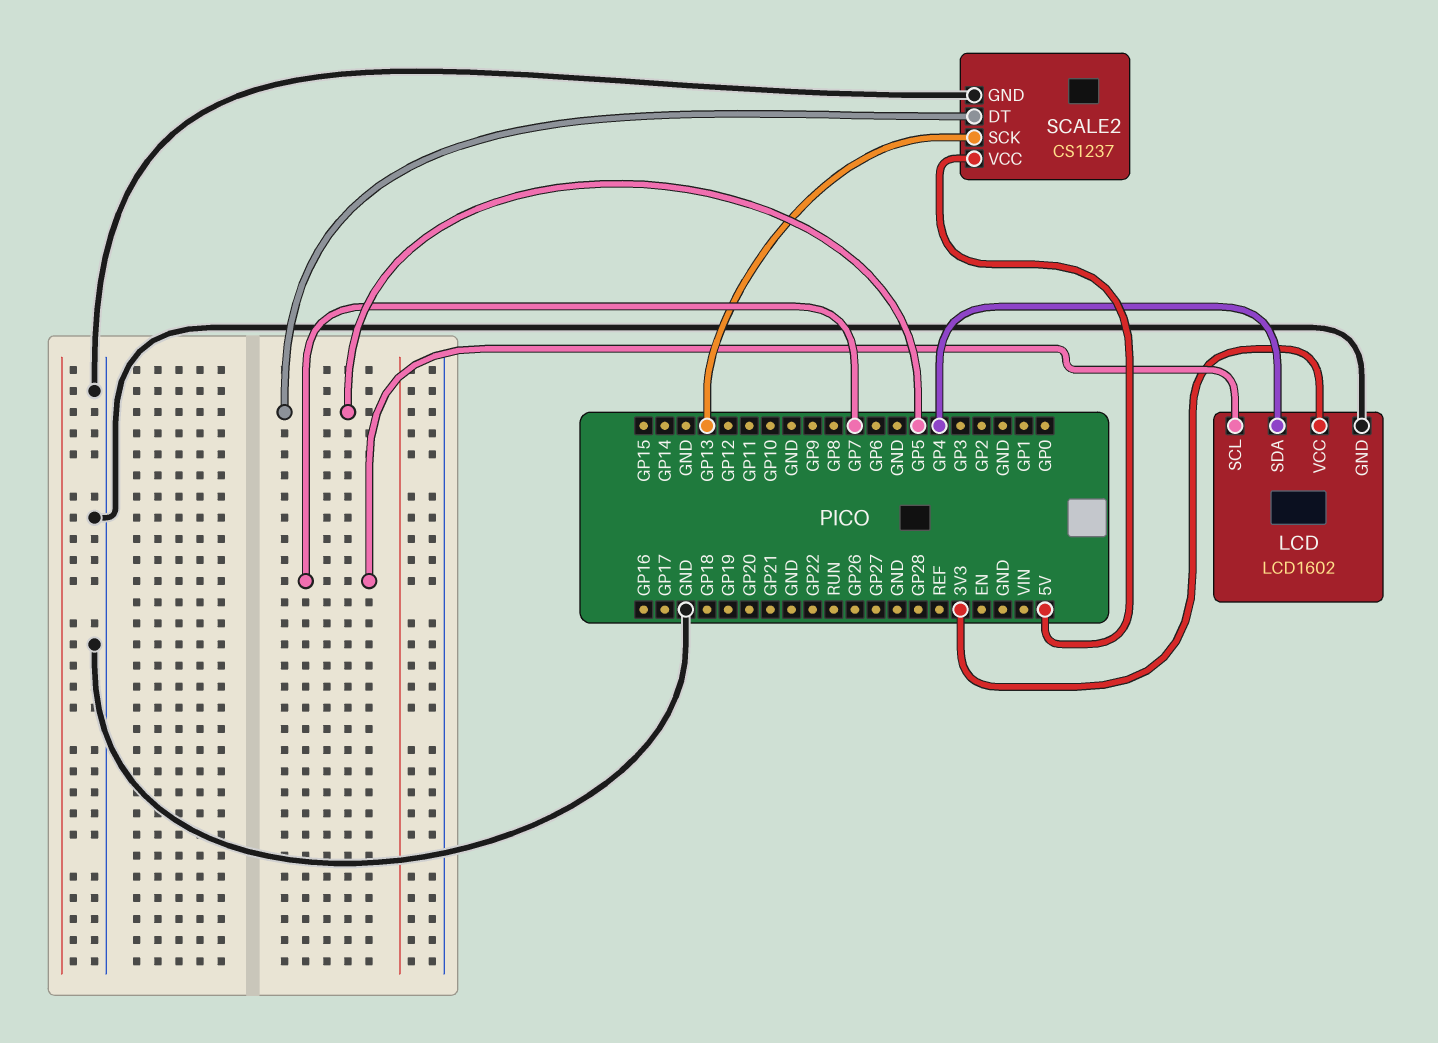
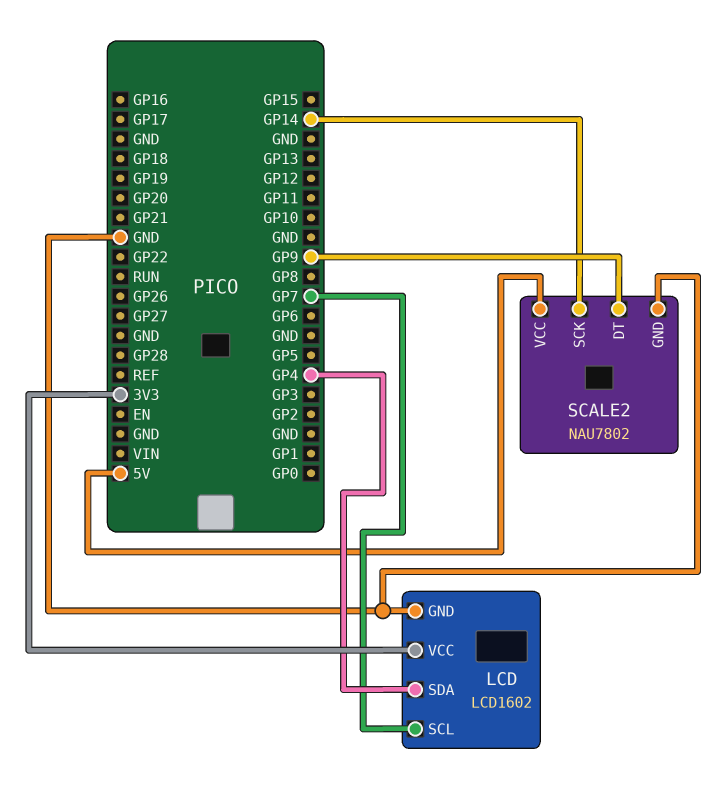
SCALE2: CS1237 -> NAU7802
SCALE2 pin DT: GP5 -> GP9
SCALE2 pin SCK: GP13 -> GP14

